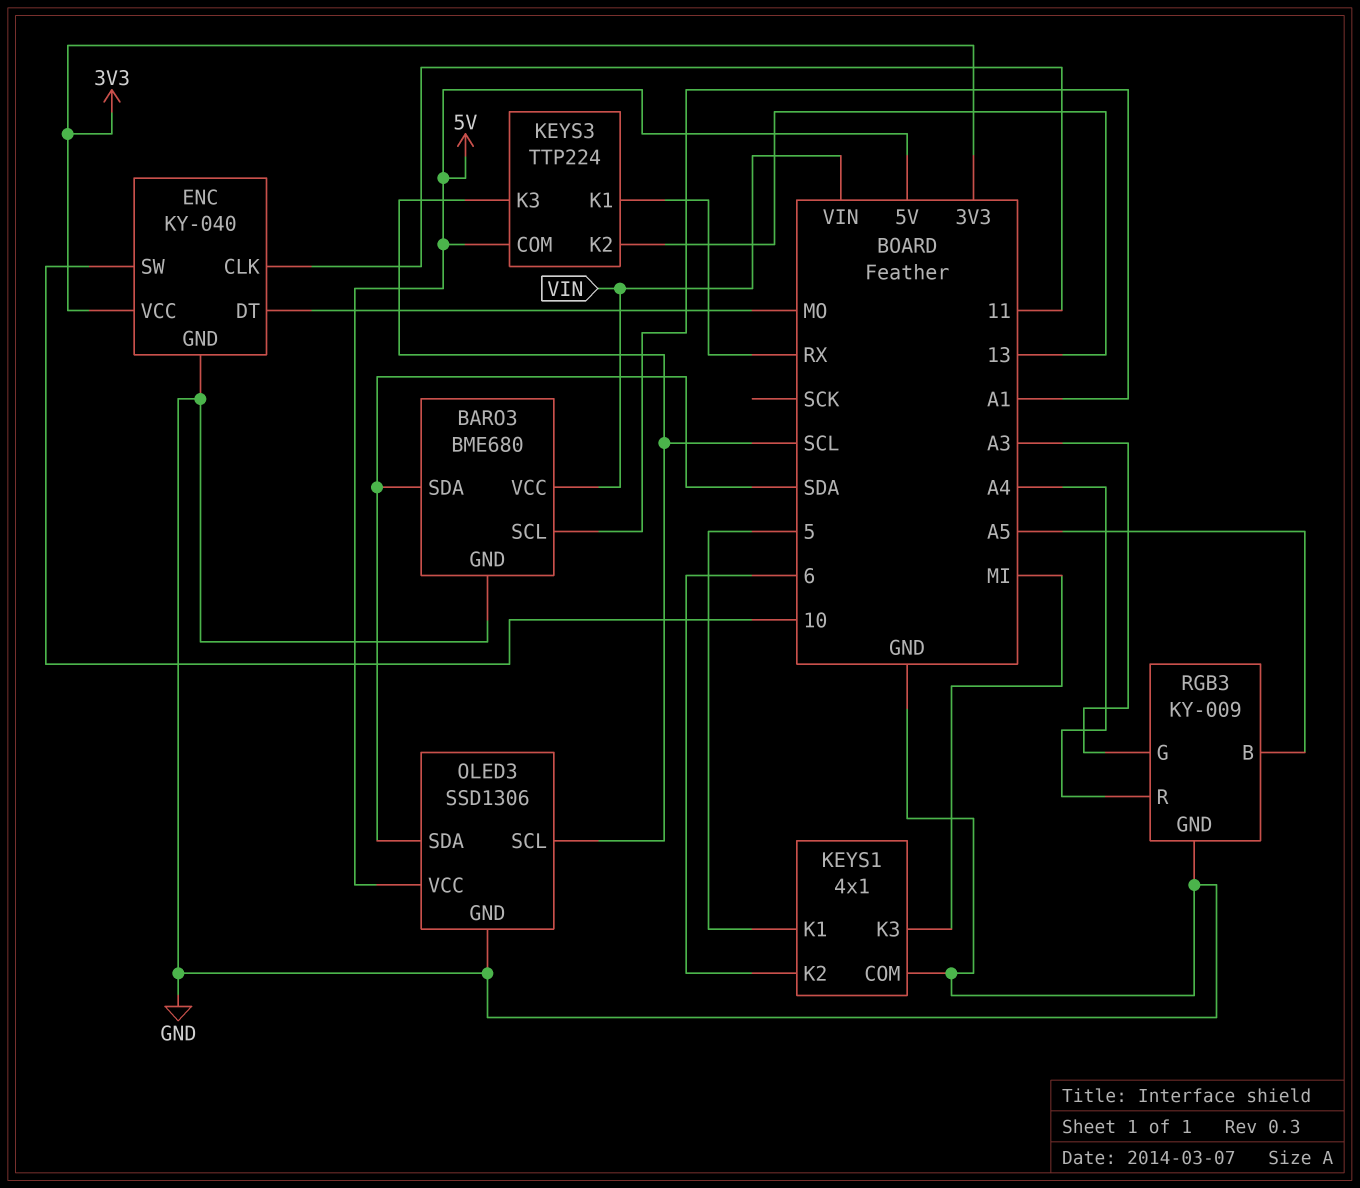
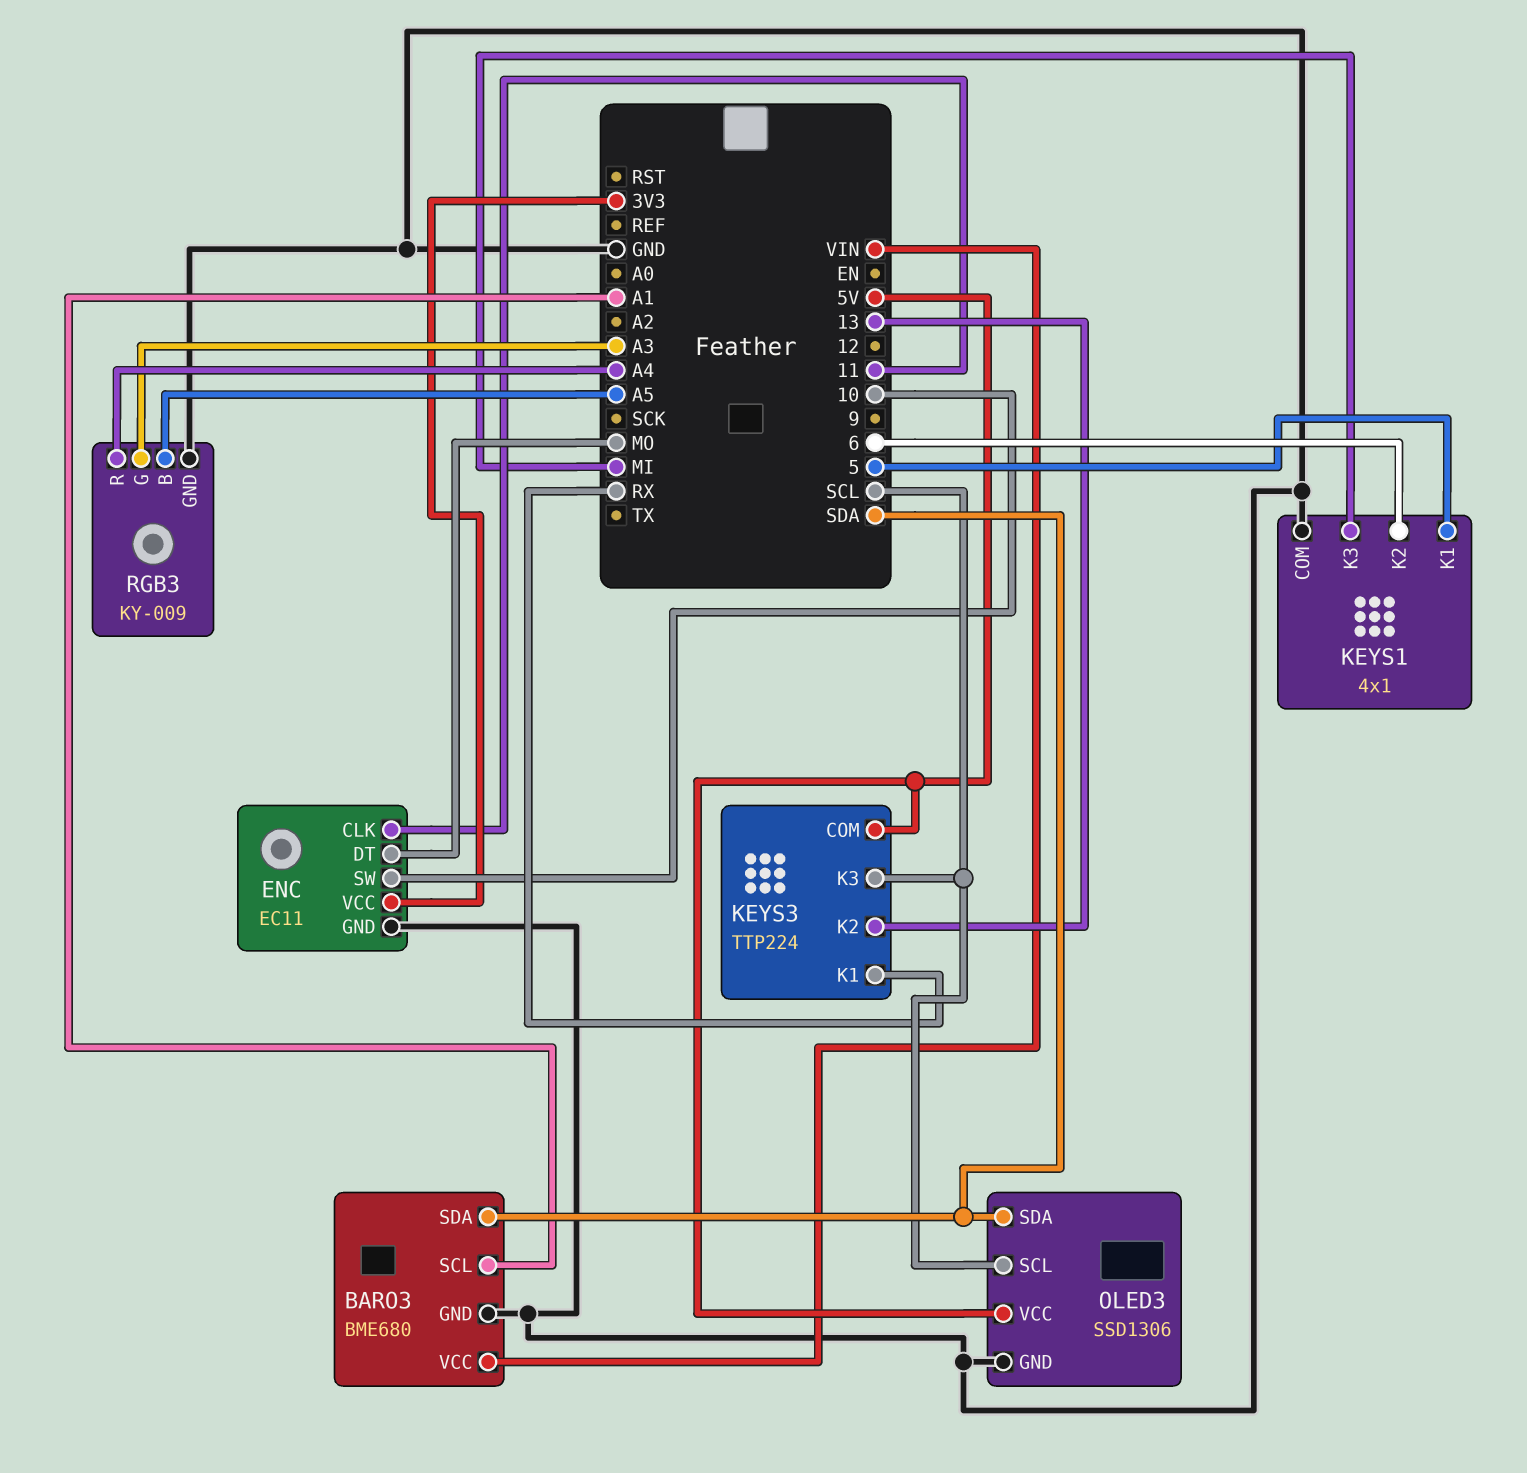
ENC: KY-040 -> EC11

